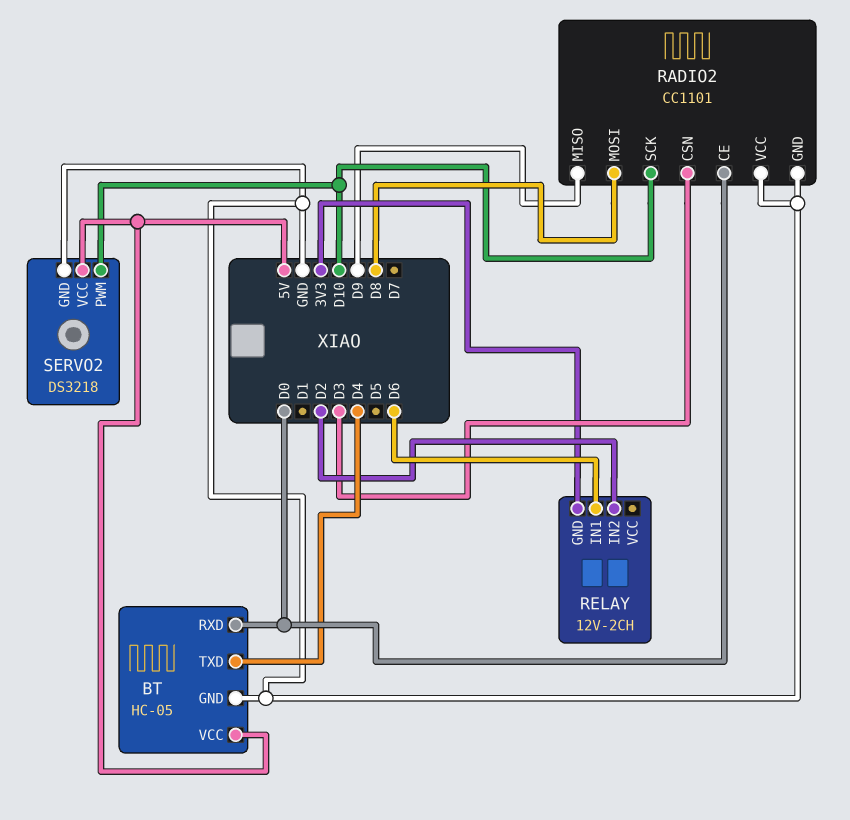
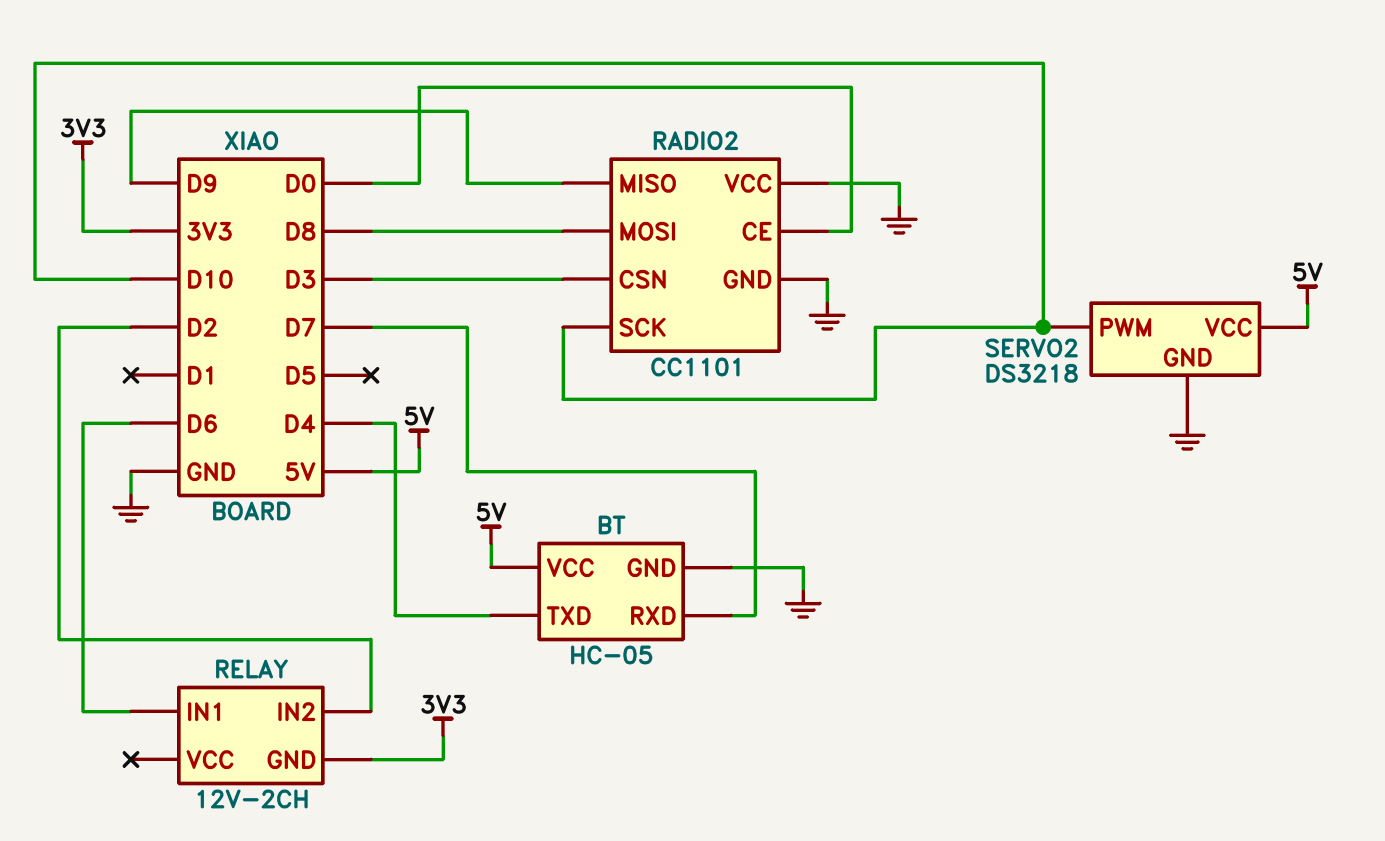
BT pin RXD: D0 -> D7

